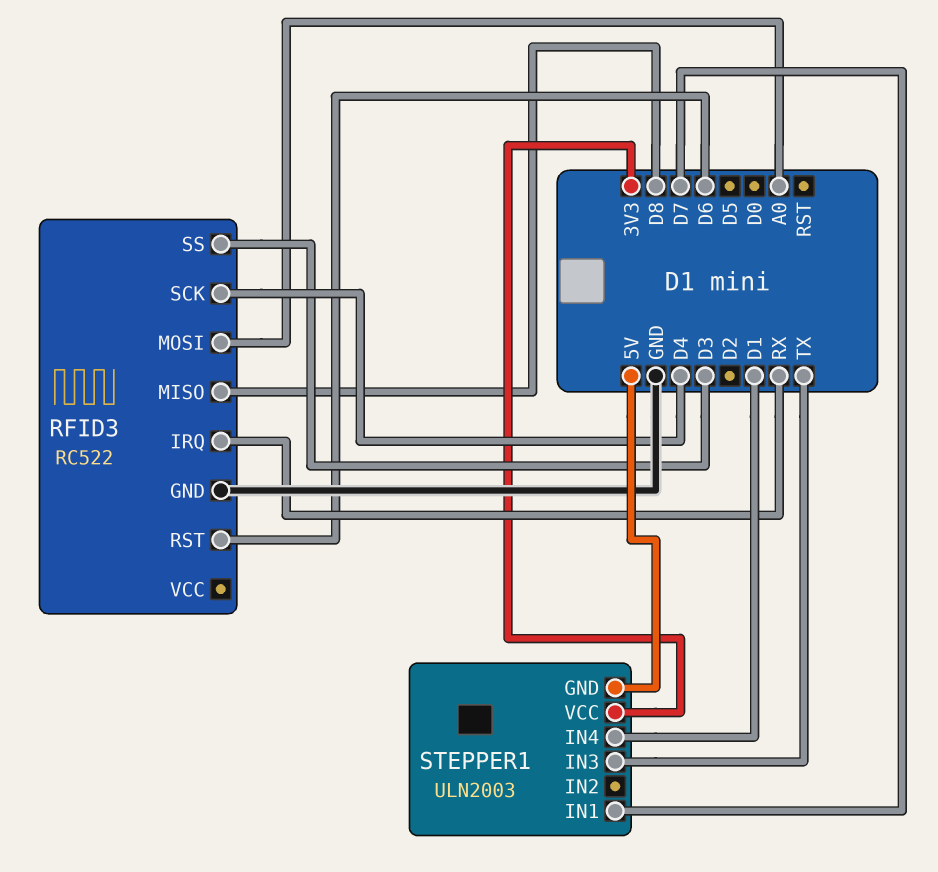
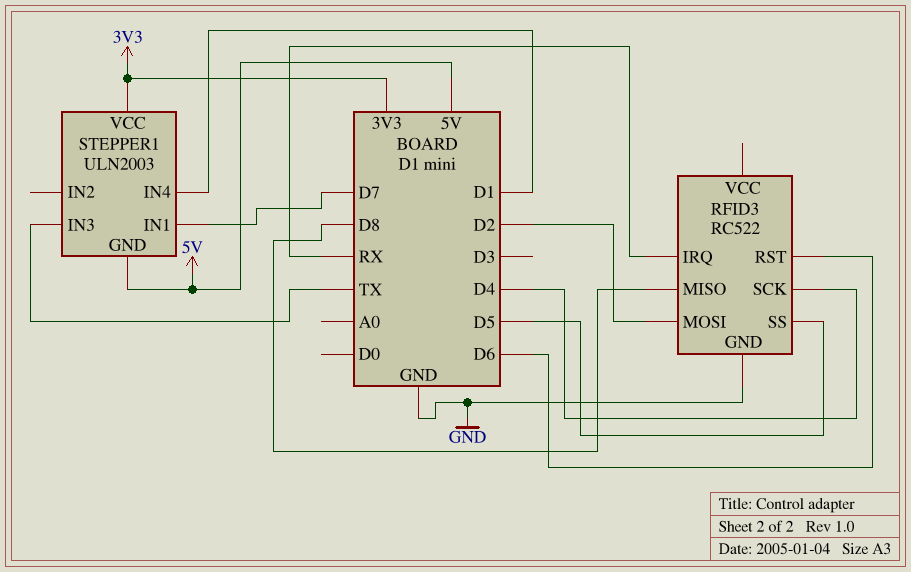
RFID3 pin MOSI: A0 -> D2
RFID3 pin SS: D3 -> D5

